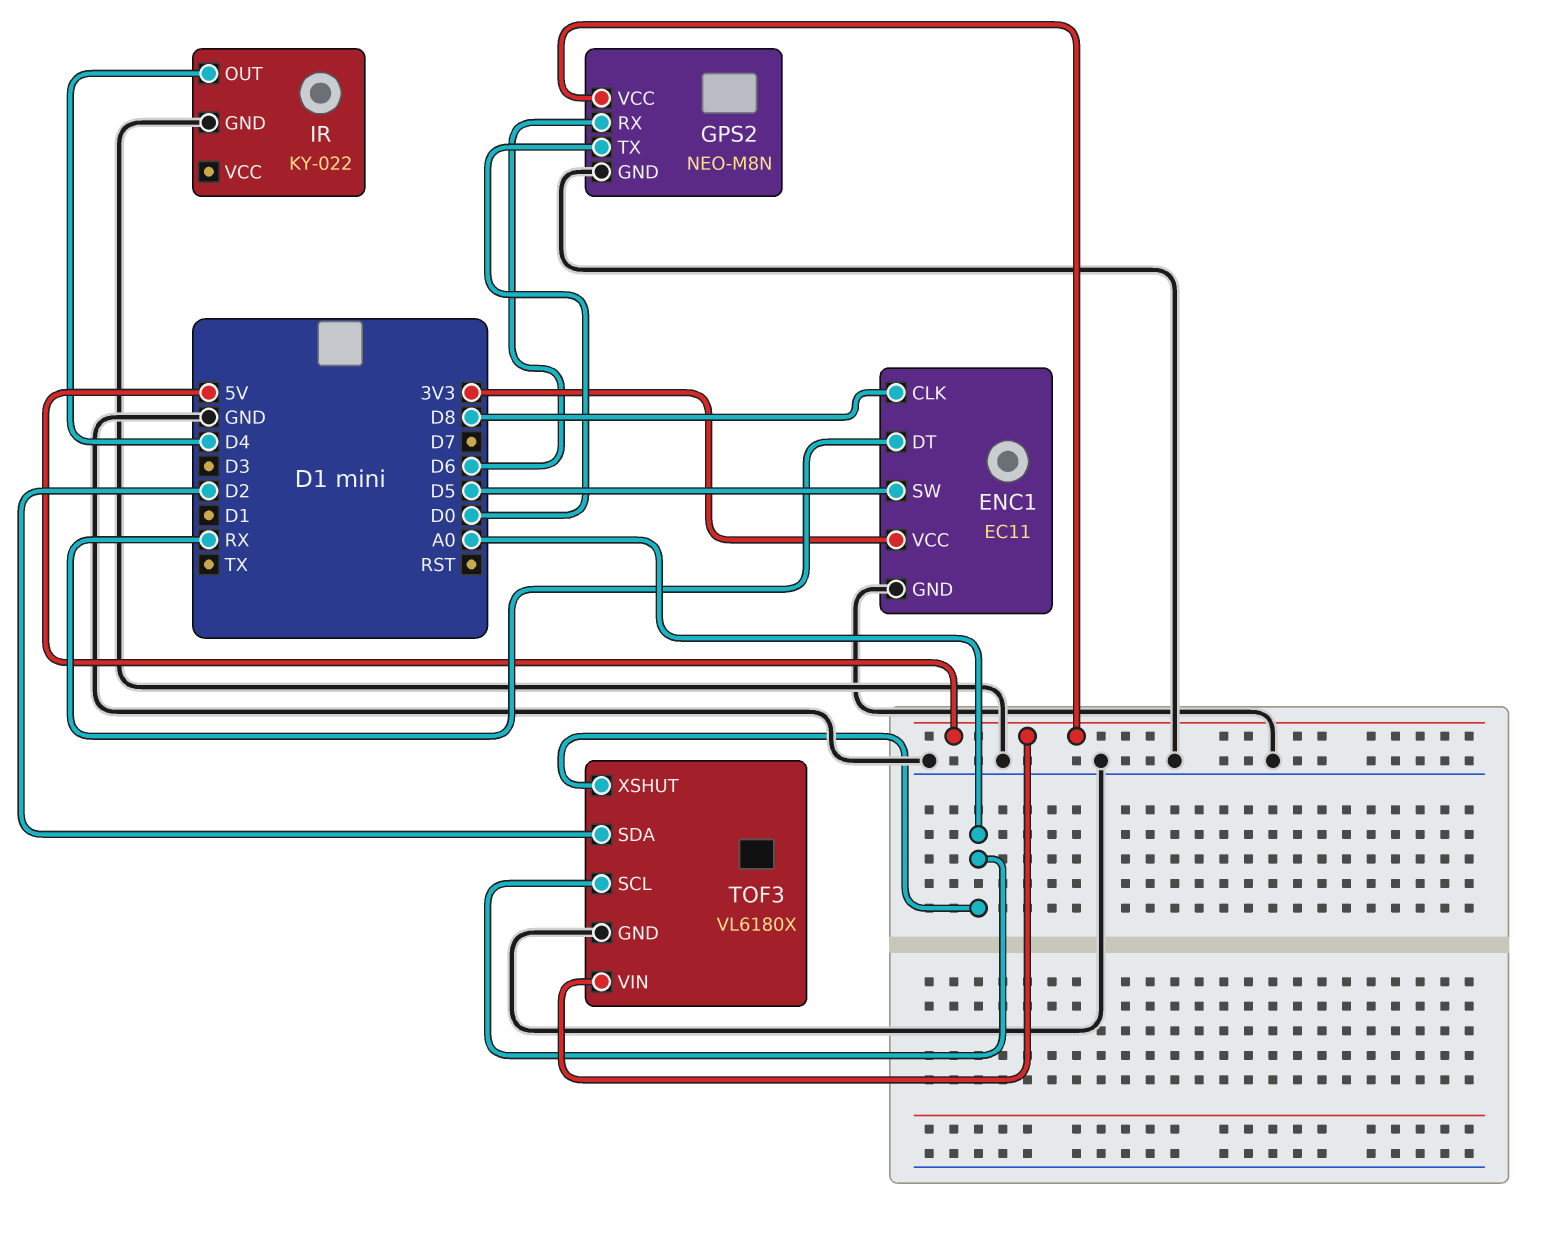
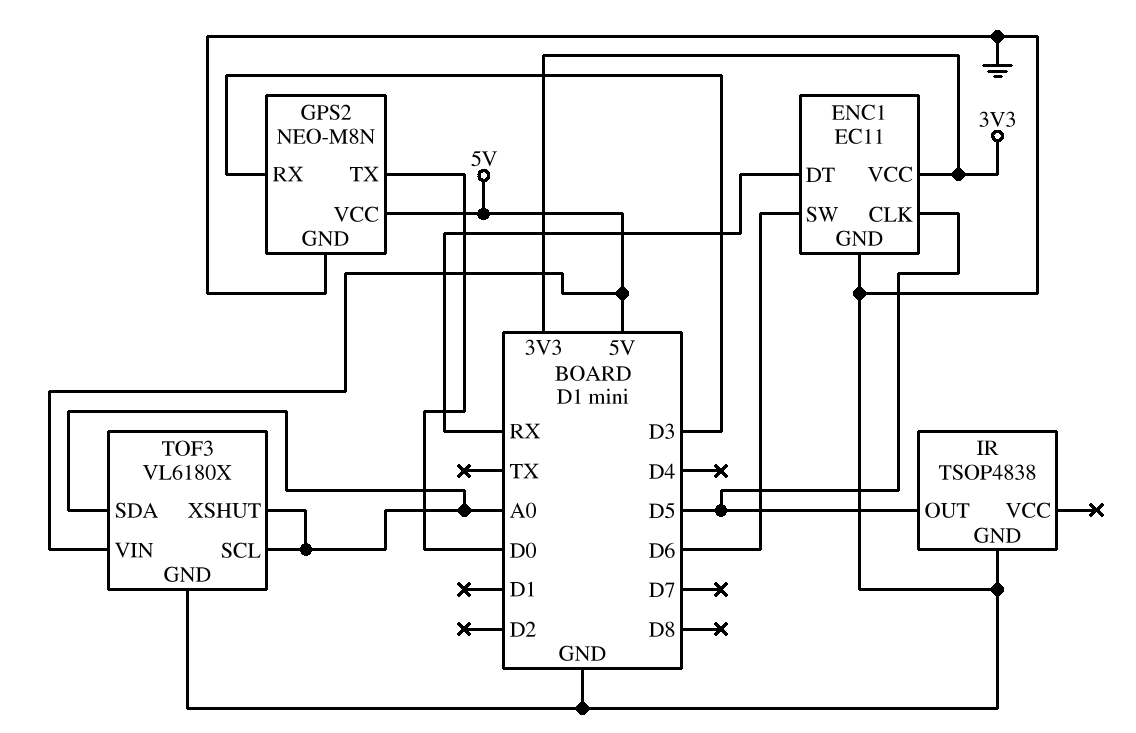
ENC1 pin CLK: D8 -> D5
ENC1 pin SW: D5 -> D6
GPS2 pin RX: D6 -> D3
IR: KY-022 -> TSOP4838
IR pin OUT: D4 -> D5
TOF3 pin SDA: D2 -> A0

